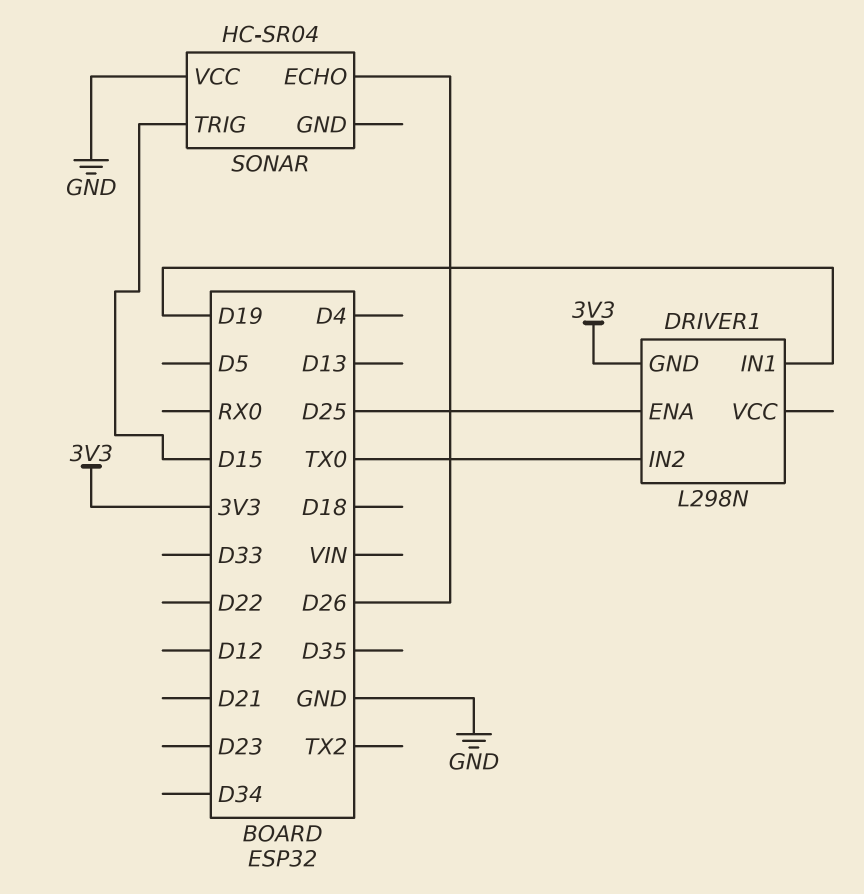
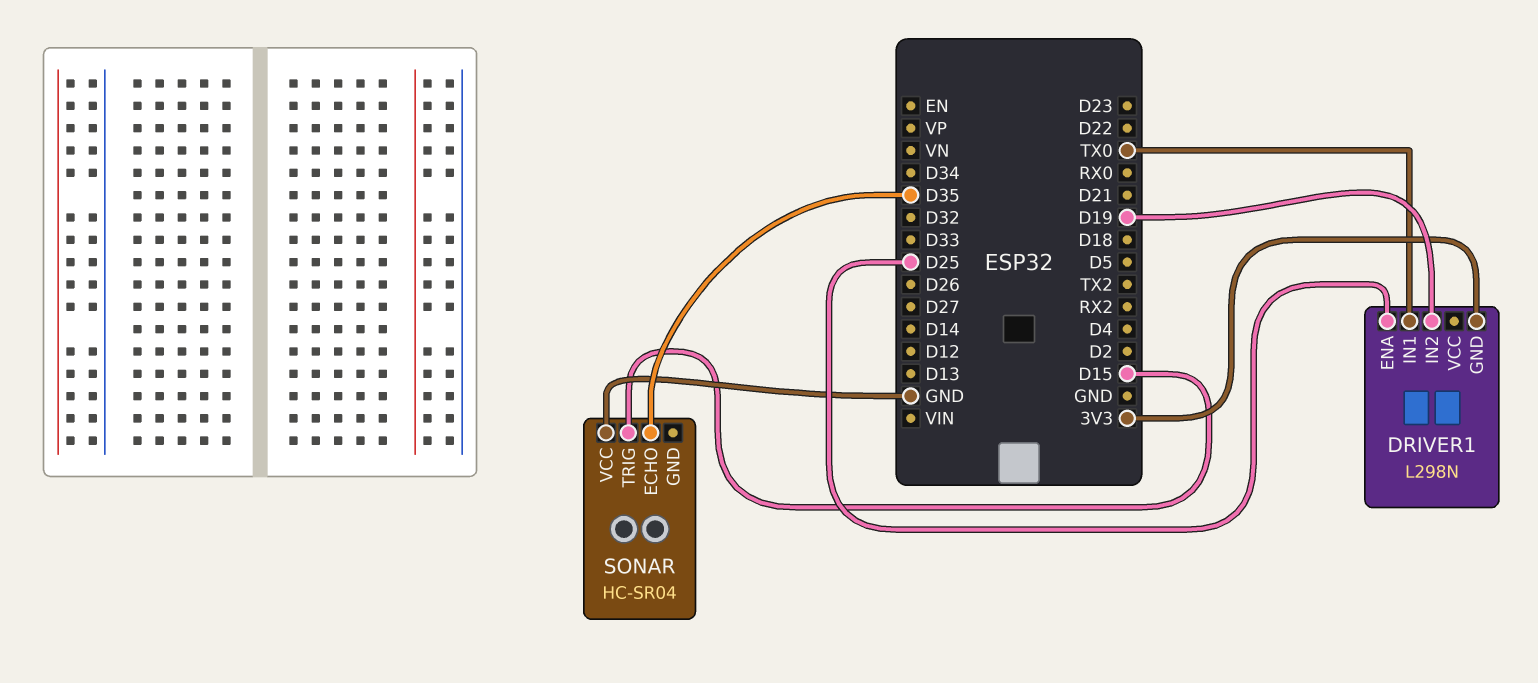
DRIVER1 pin IN1: D19 -> TX0
DRIVER1 pin IN2: TX0 -> D19
SONAR pin ECHO: D26 -> D35

